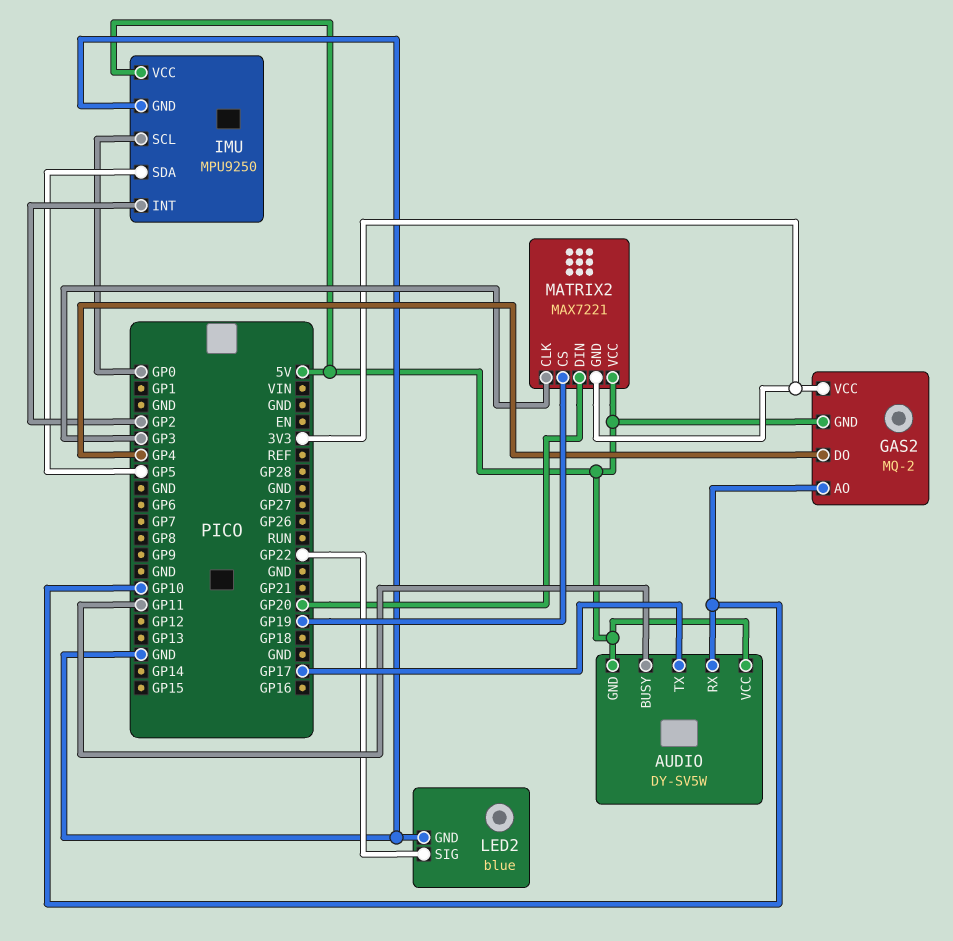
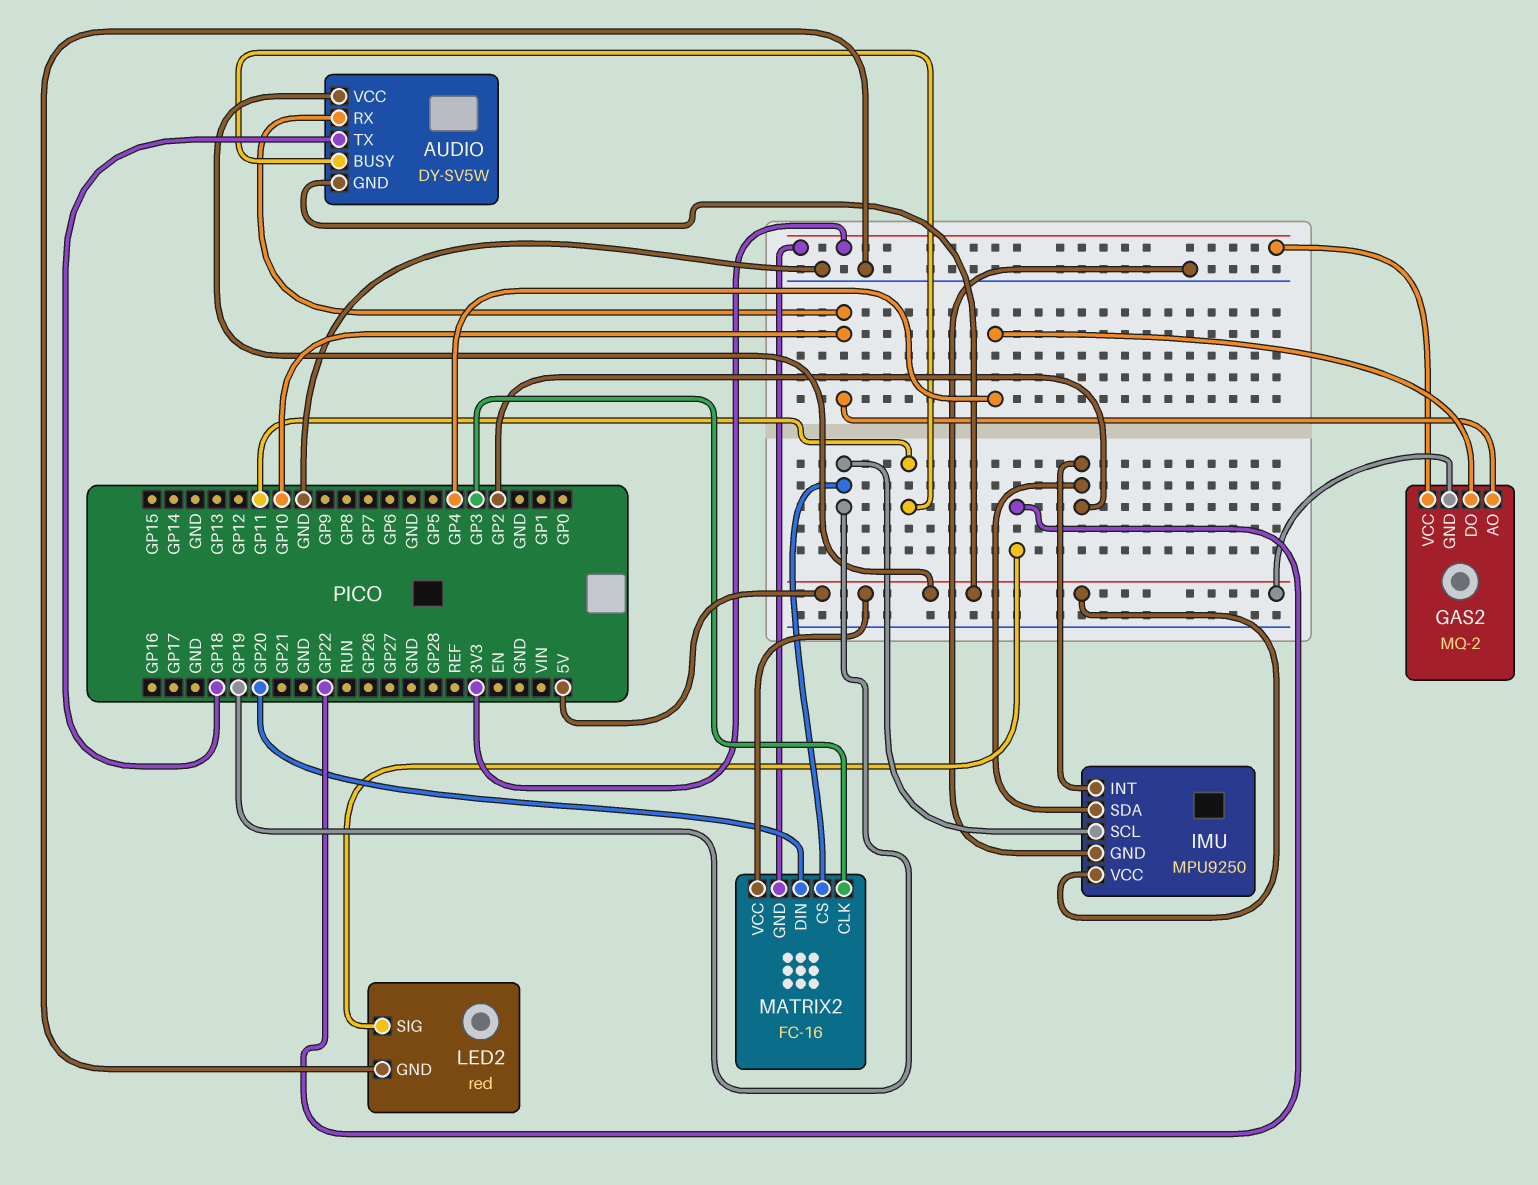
AUDIO pin TX: GP17 -> GP18
IMU pin SCL: GP0 -> GP19
IMU pin SDA: GP5 -> GP2
LED2: blue -> red
MATRIX2: MAX7221 -> FC-16

